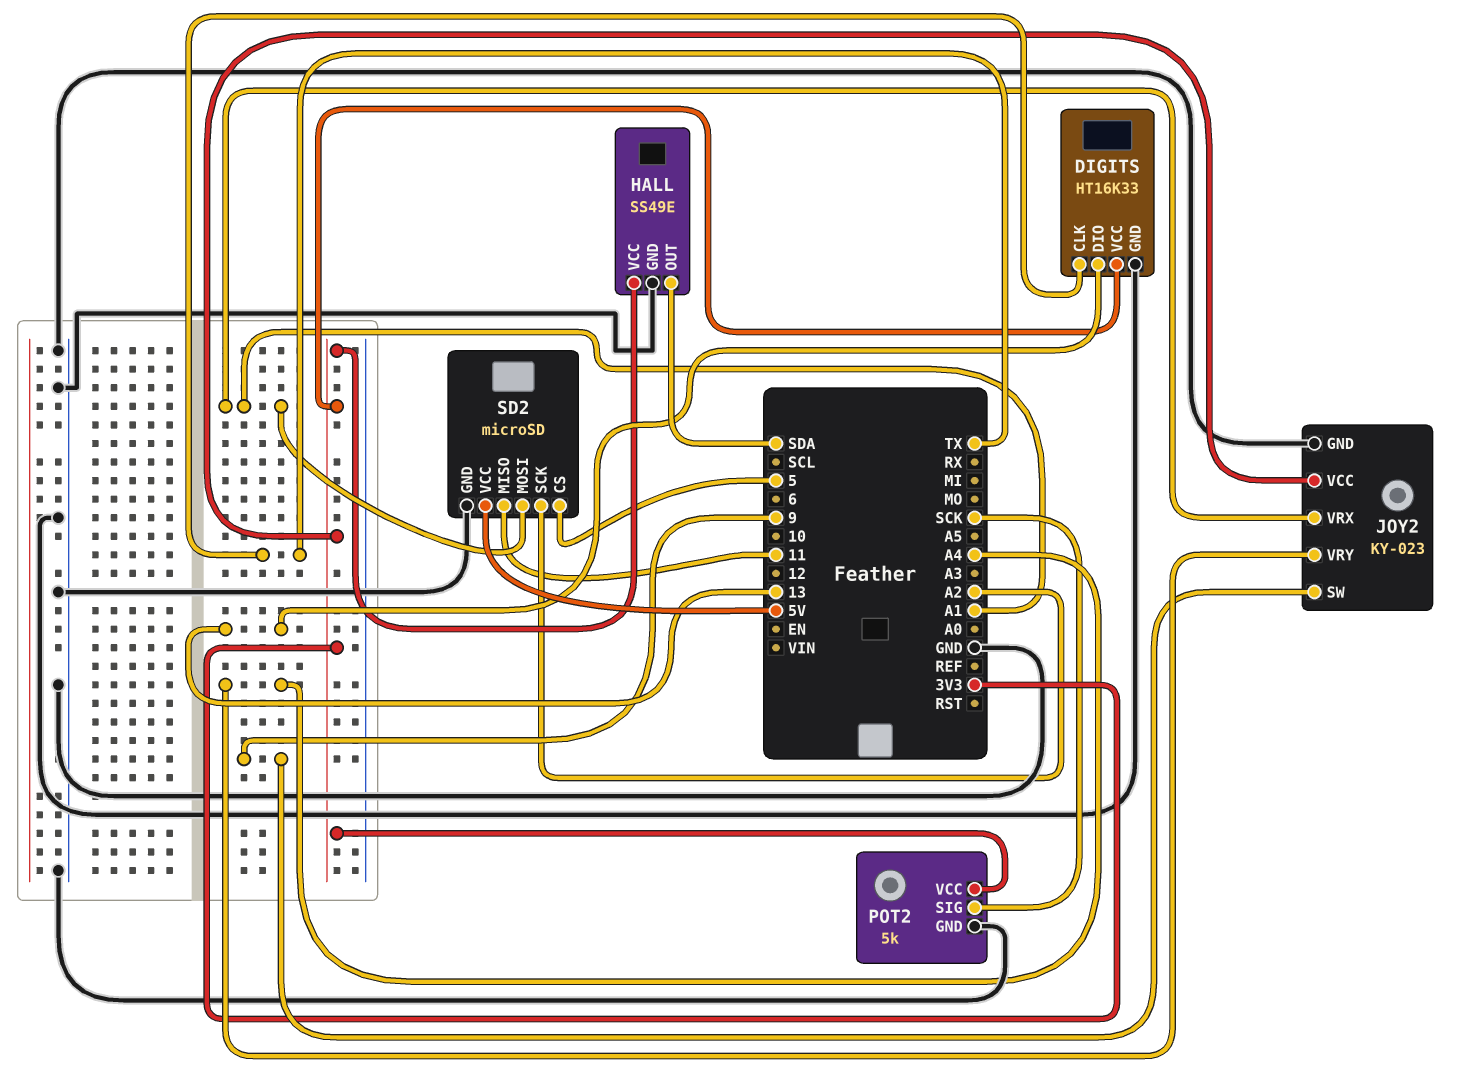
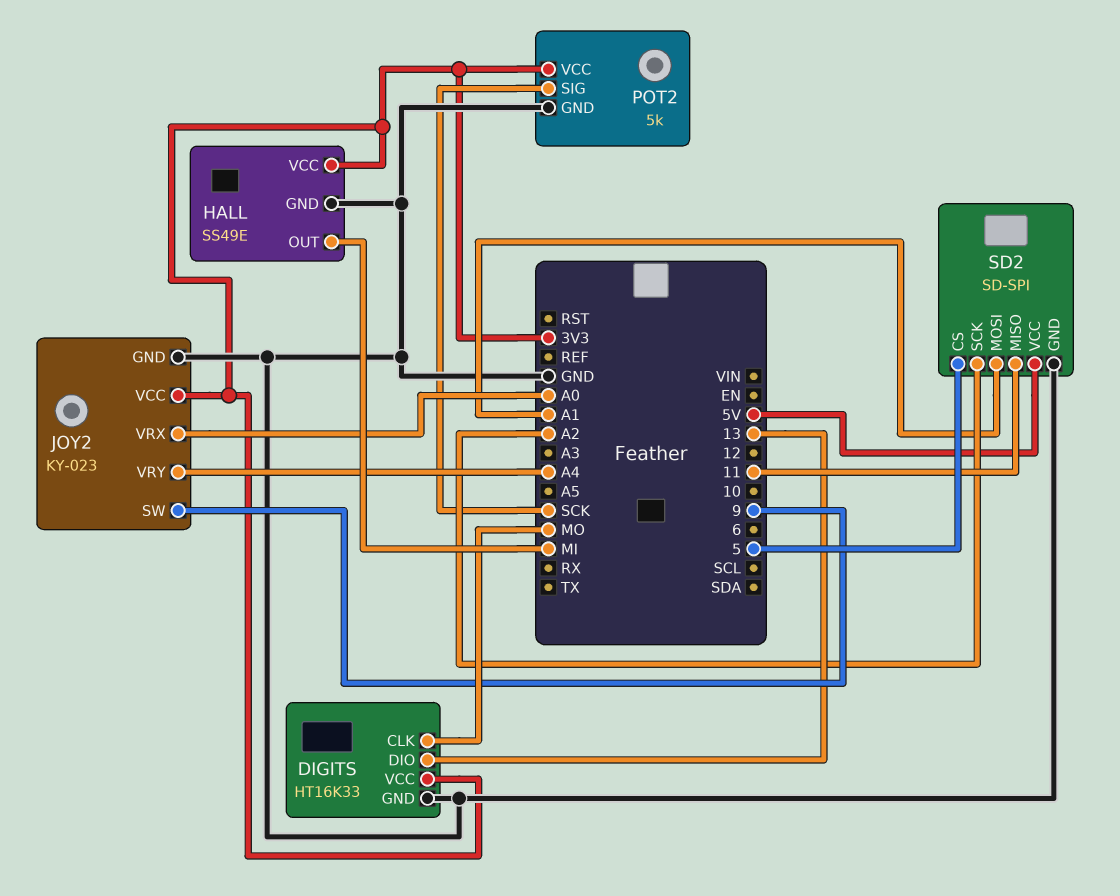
DIGITS pin CLK: TX -> MO
HALL pin OUT: SDA -> MI
JOY2 pin VRX: A1 -> A0
SD2: microSD -> SD-SPI

